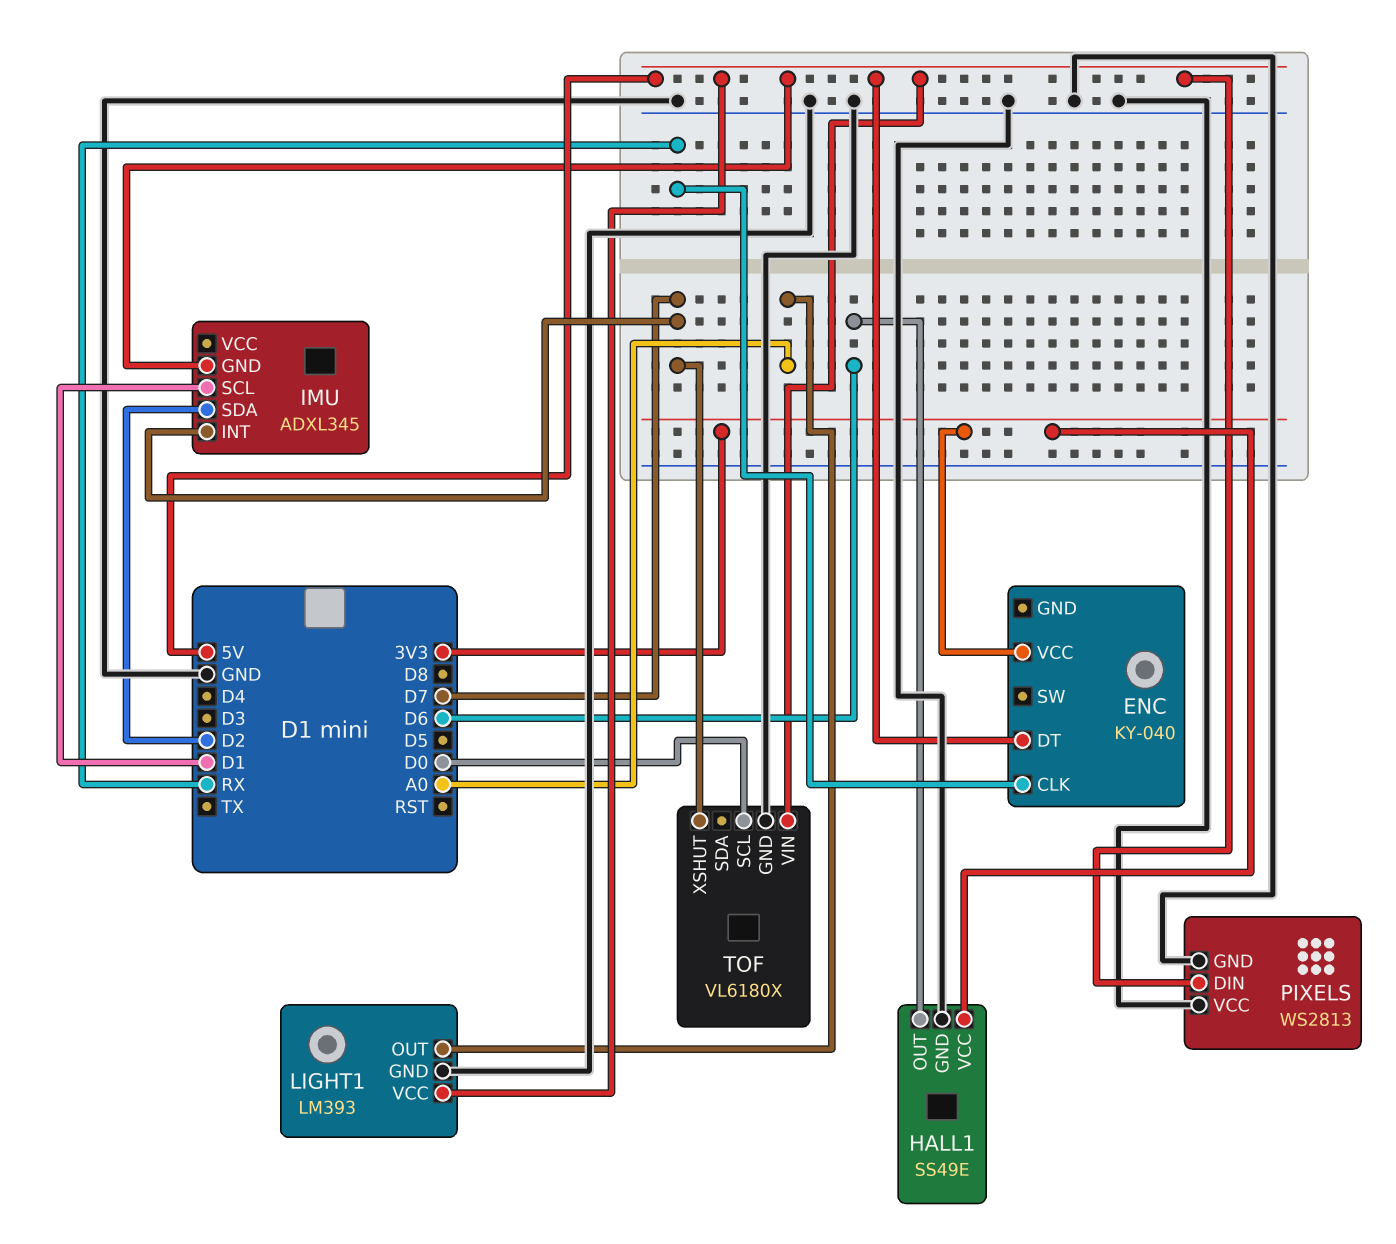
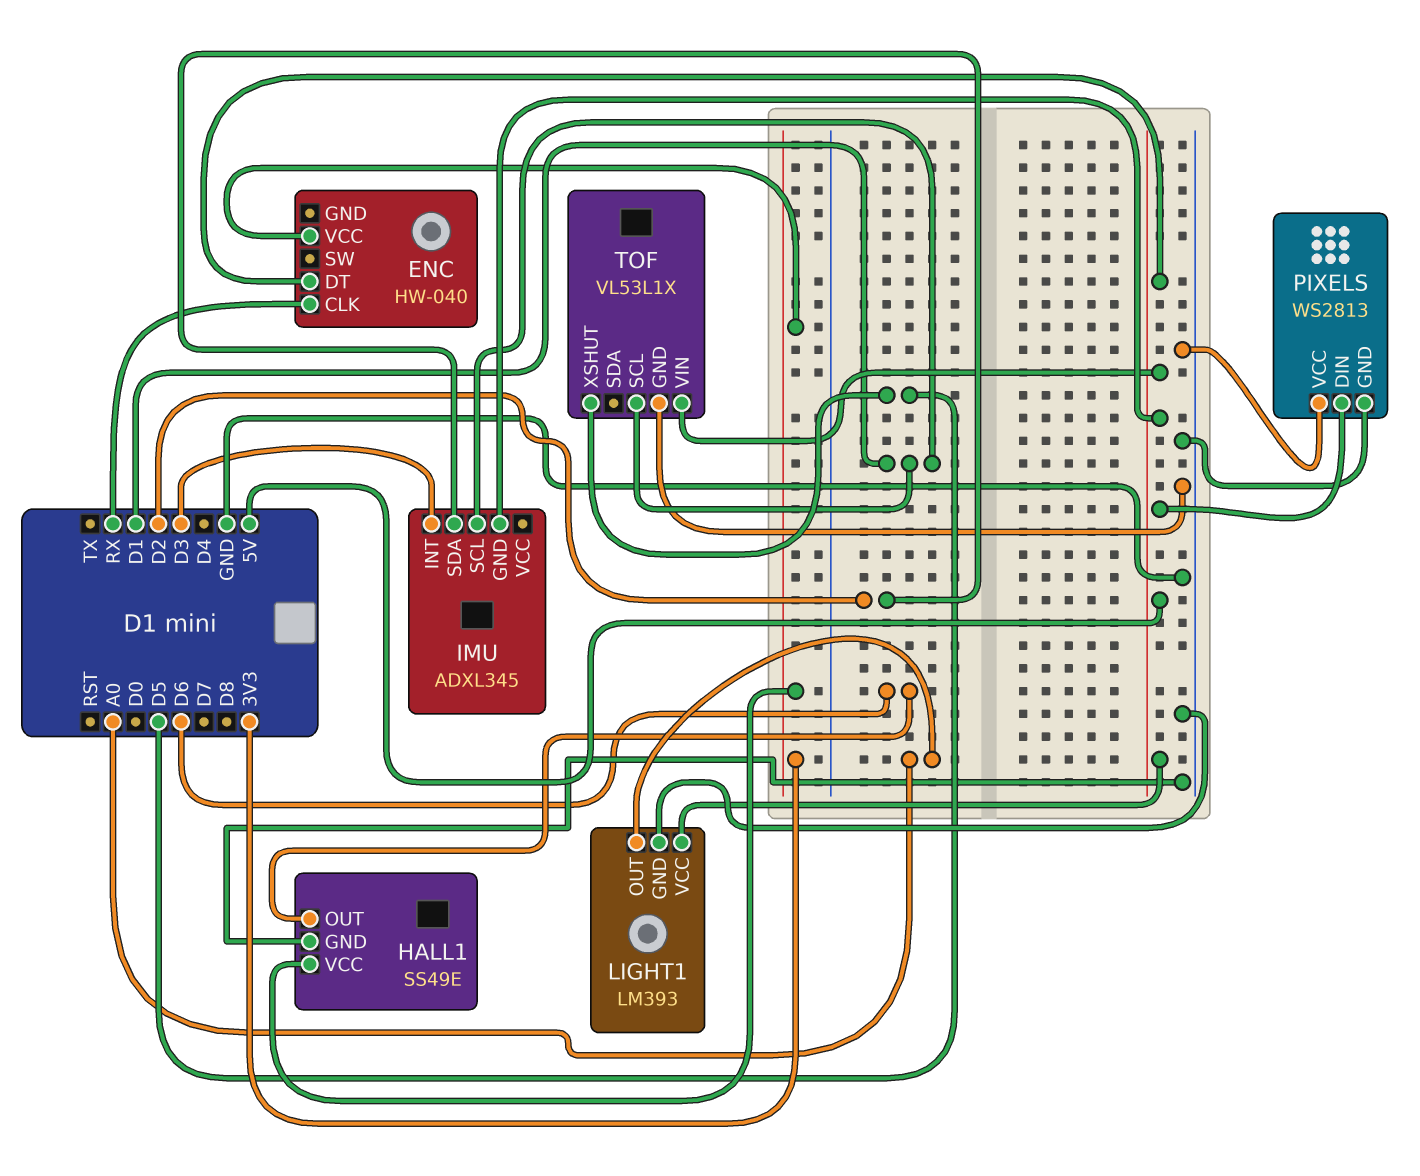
ENC: KY-040 -> HW-040
IMU pin INT: D7 -> D3
TOF: VL6180X -> VL53L1X
TOF pin SCL: D0 -> D1
TOF pin XSHUT: D7 -> D5

